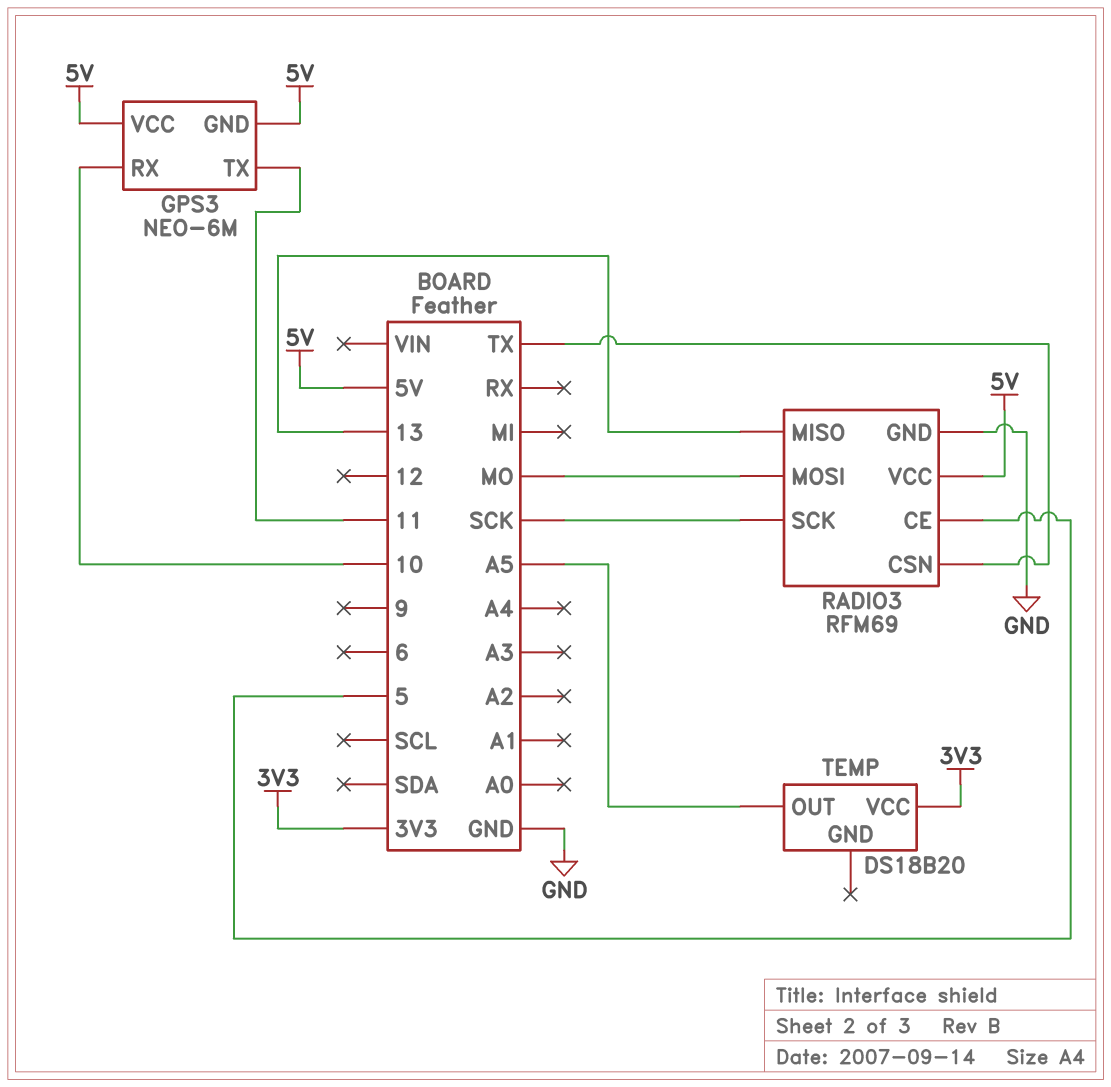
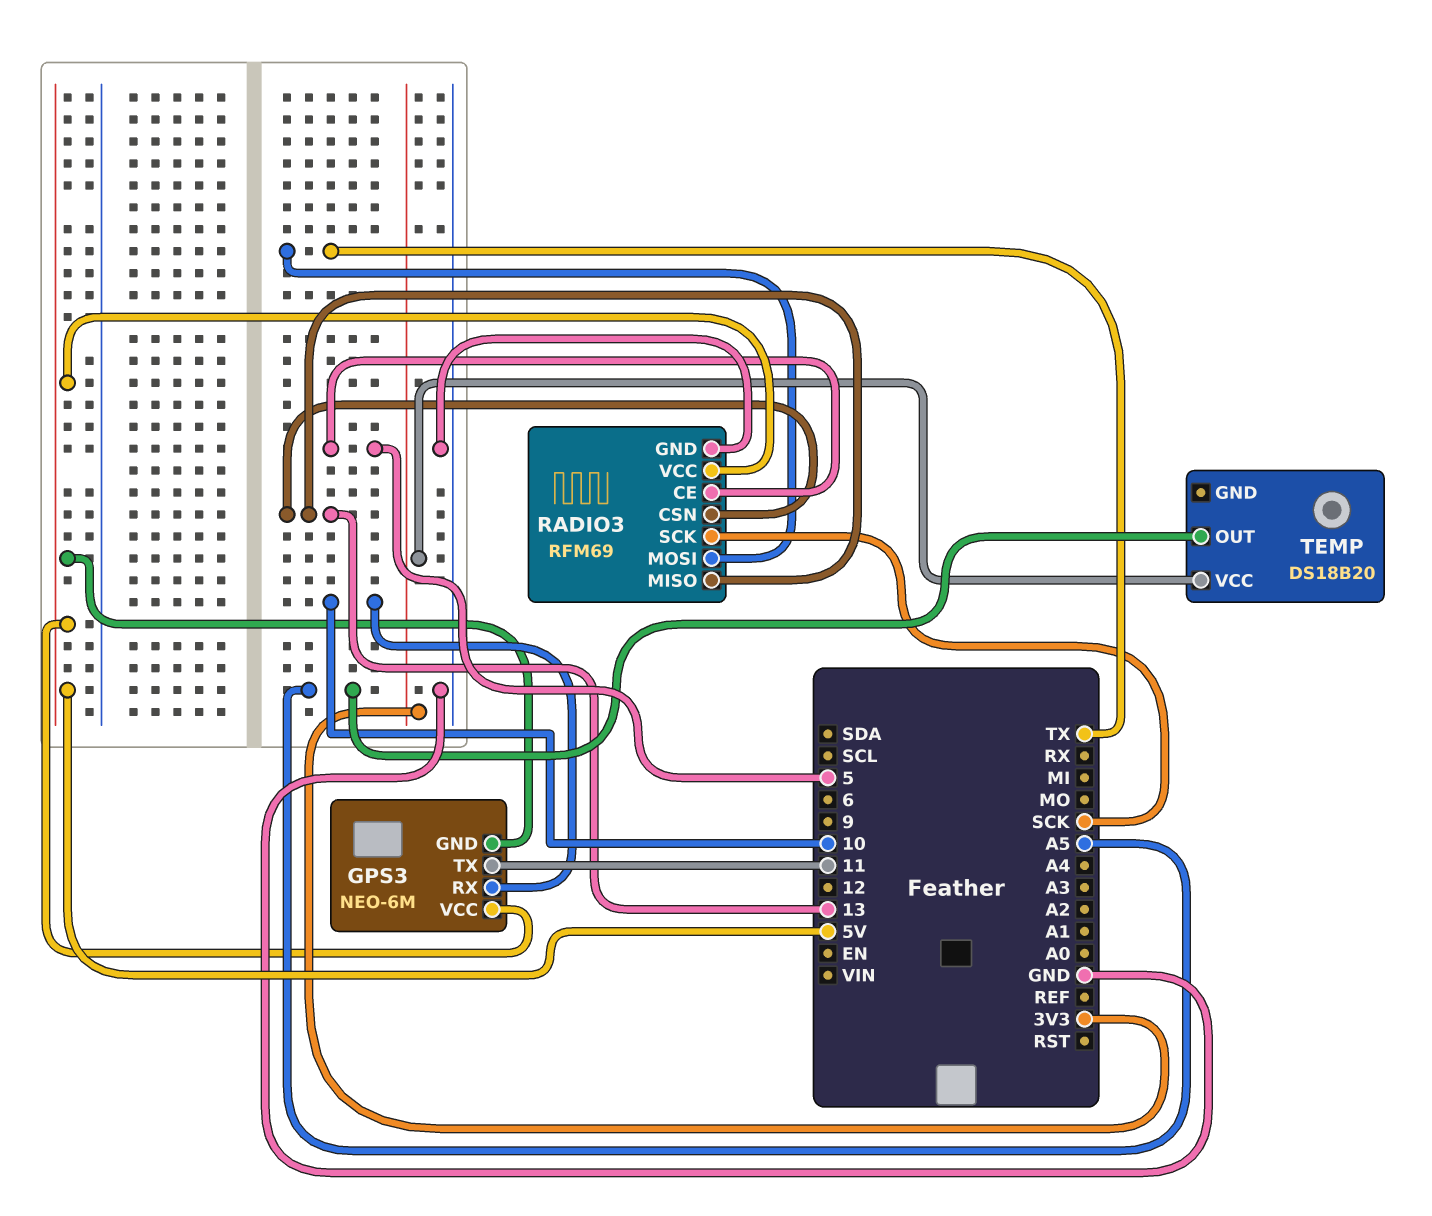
RADIO3 pin CSN: TX -> 13
RADIO3 pin MOSI: MO -> TX

